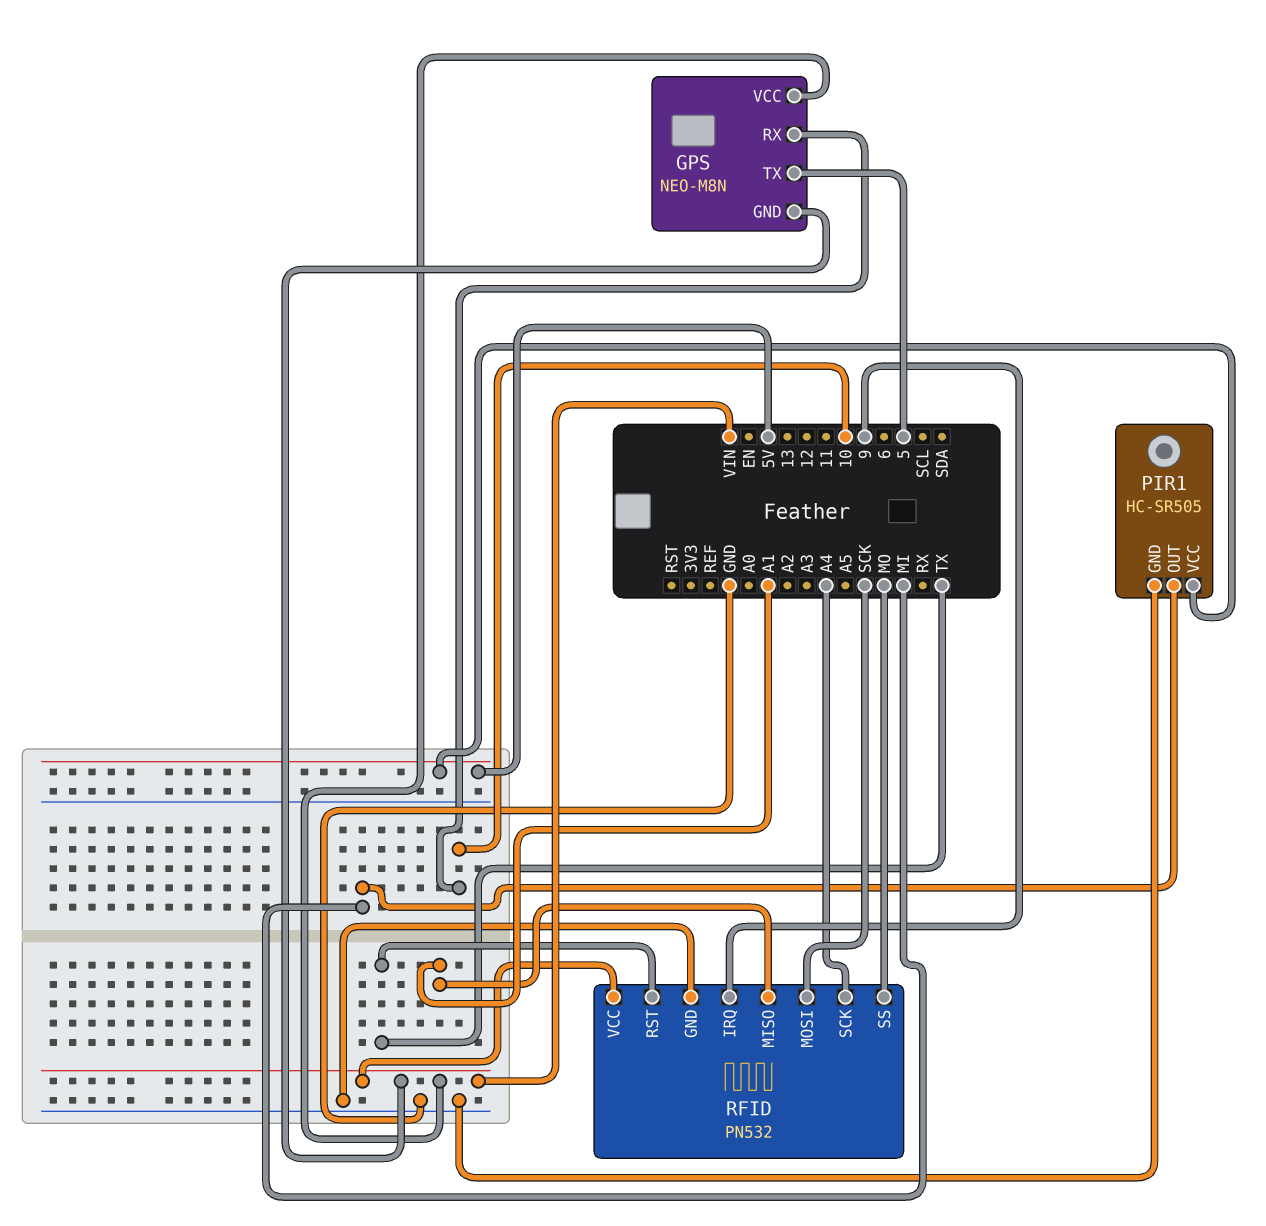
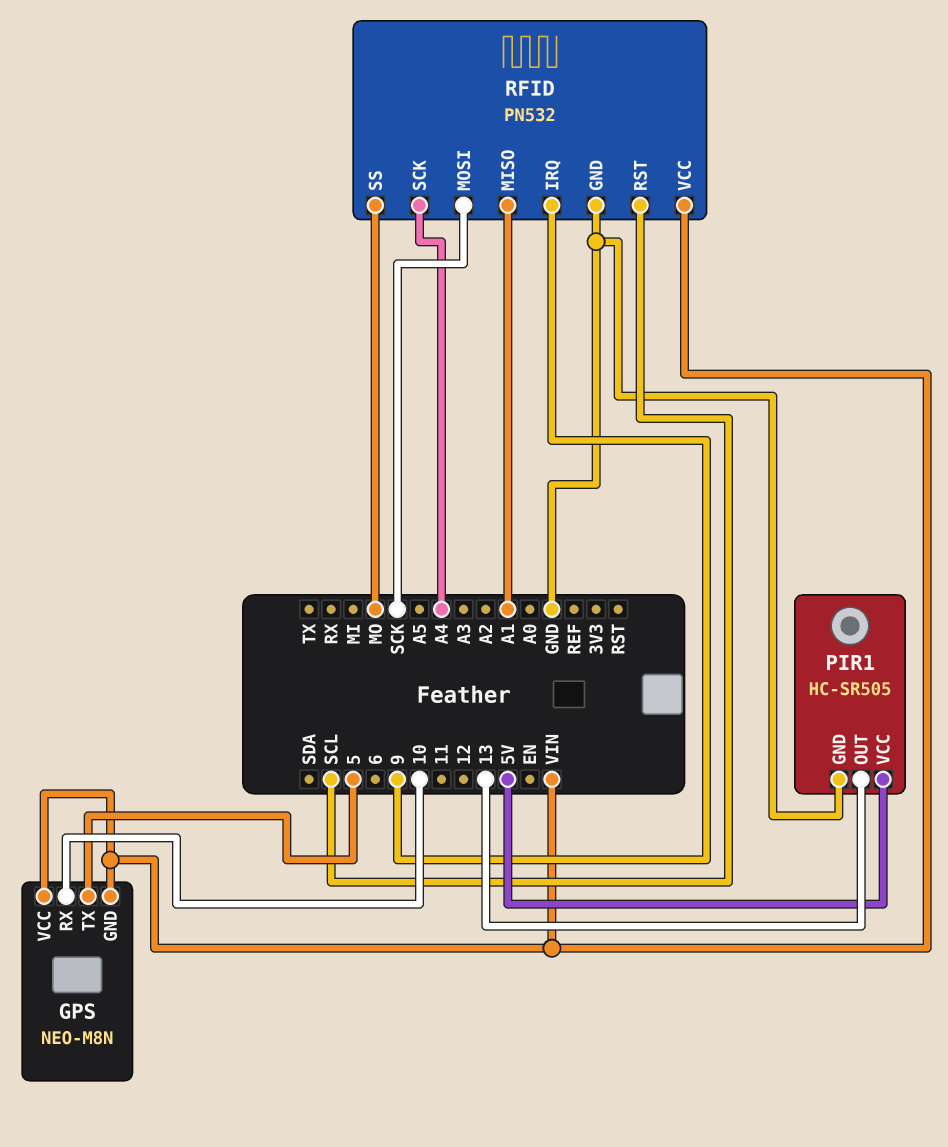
PIR1 pin OUT: MI -> 13
RFID pin RST: TX -> SCL

